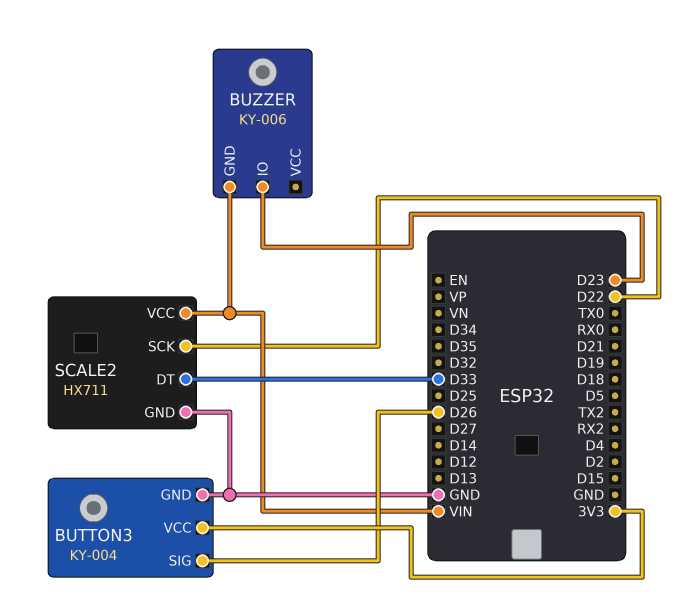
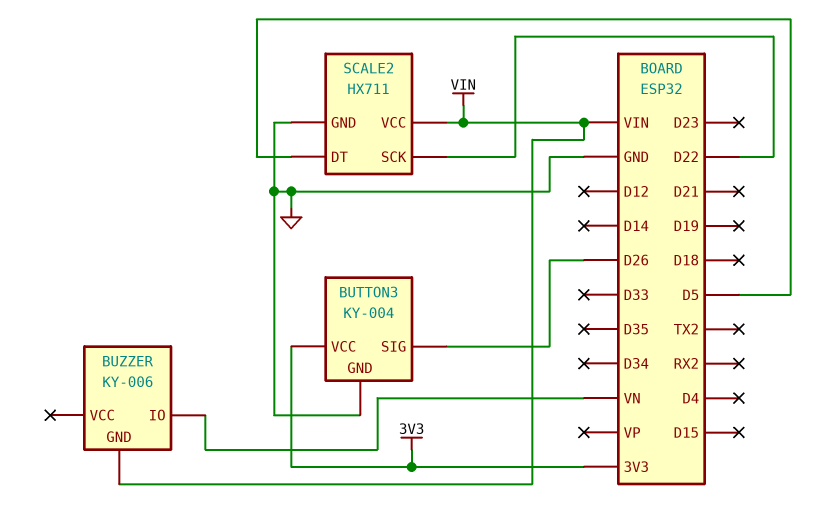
BUZZER pin IO: D23 -> VN
SCALE2 pin DT: D33 -> D5

